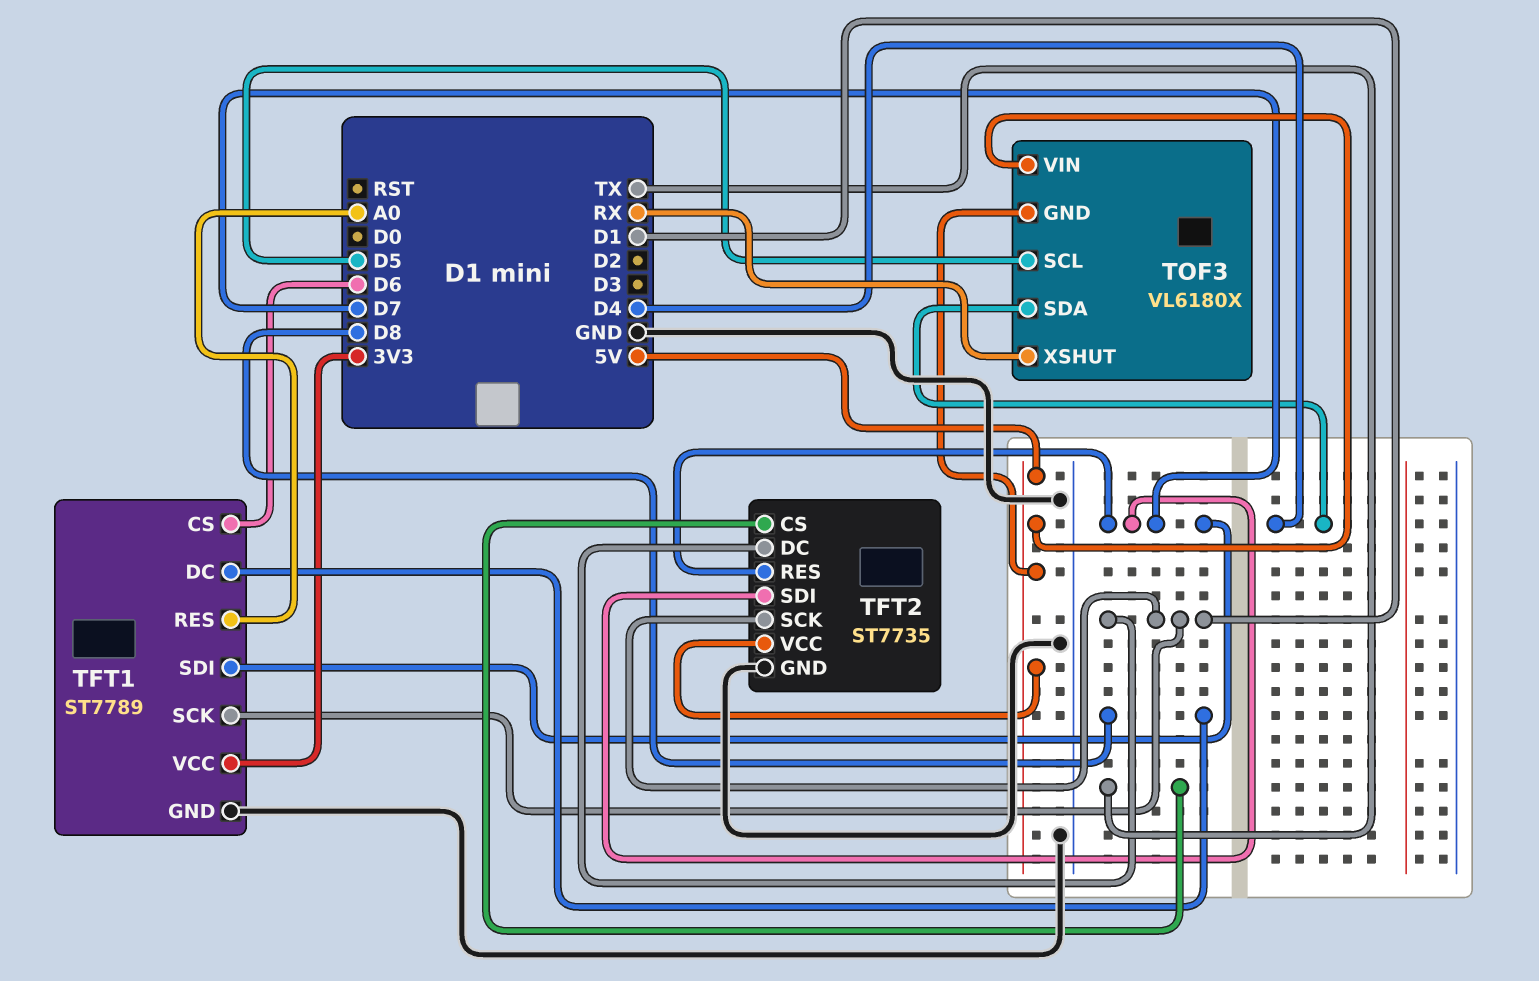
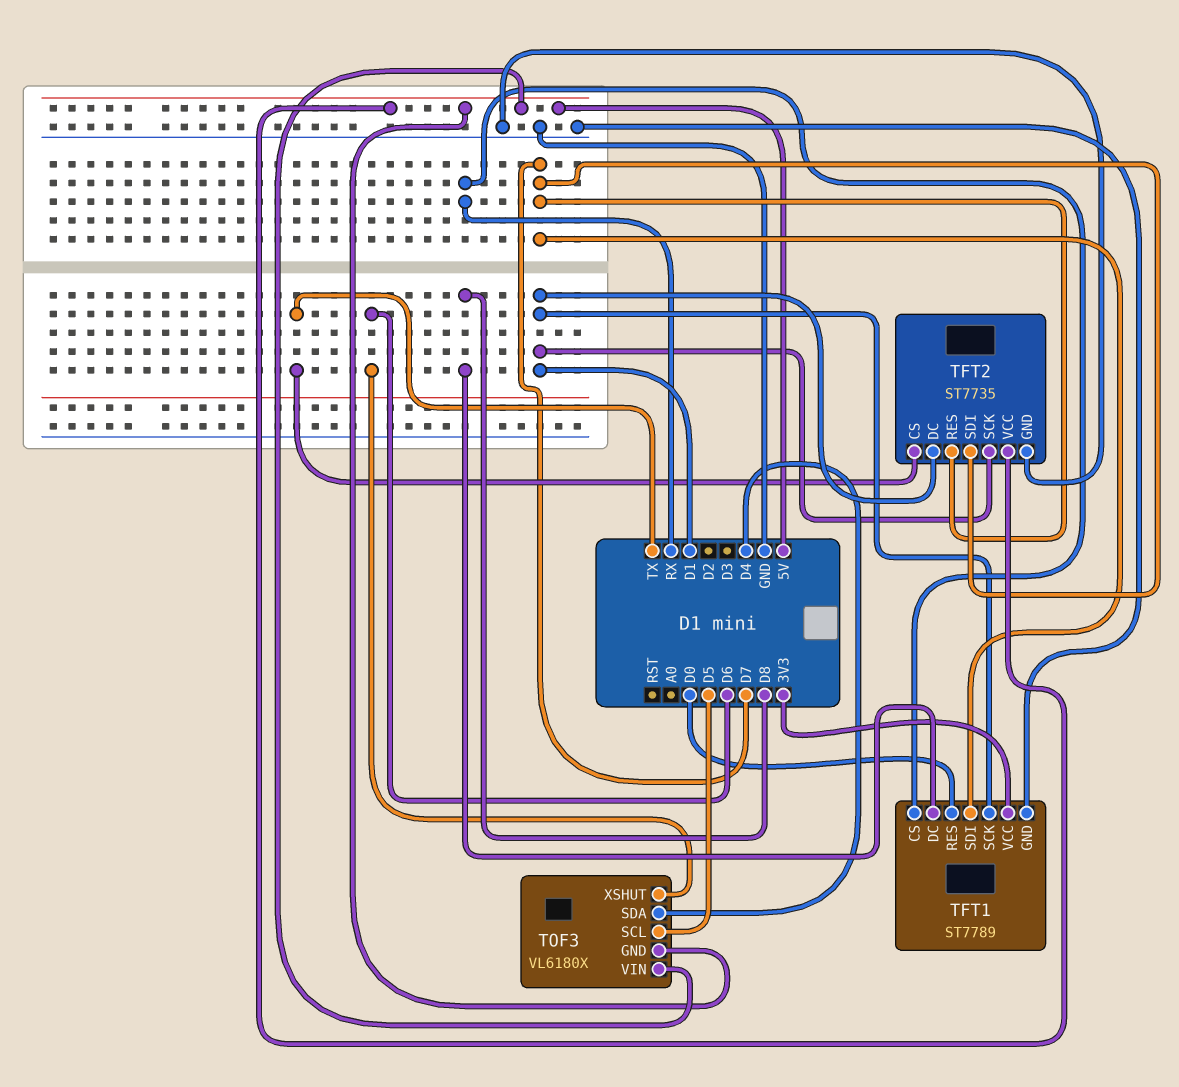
TFT1 pin CS: D6 -> RX
TFT1 pin RES: A0 -> D0
TOF3 pin XSHUT: RX -> D6

